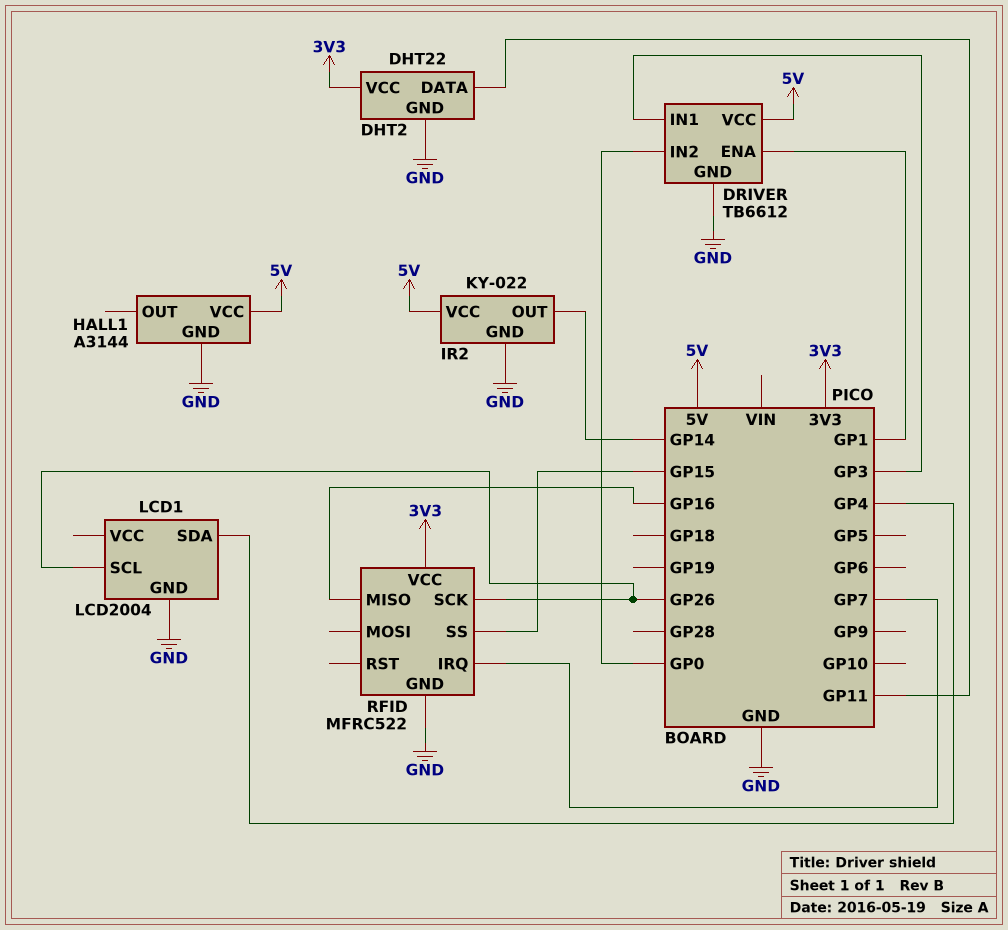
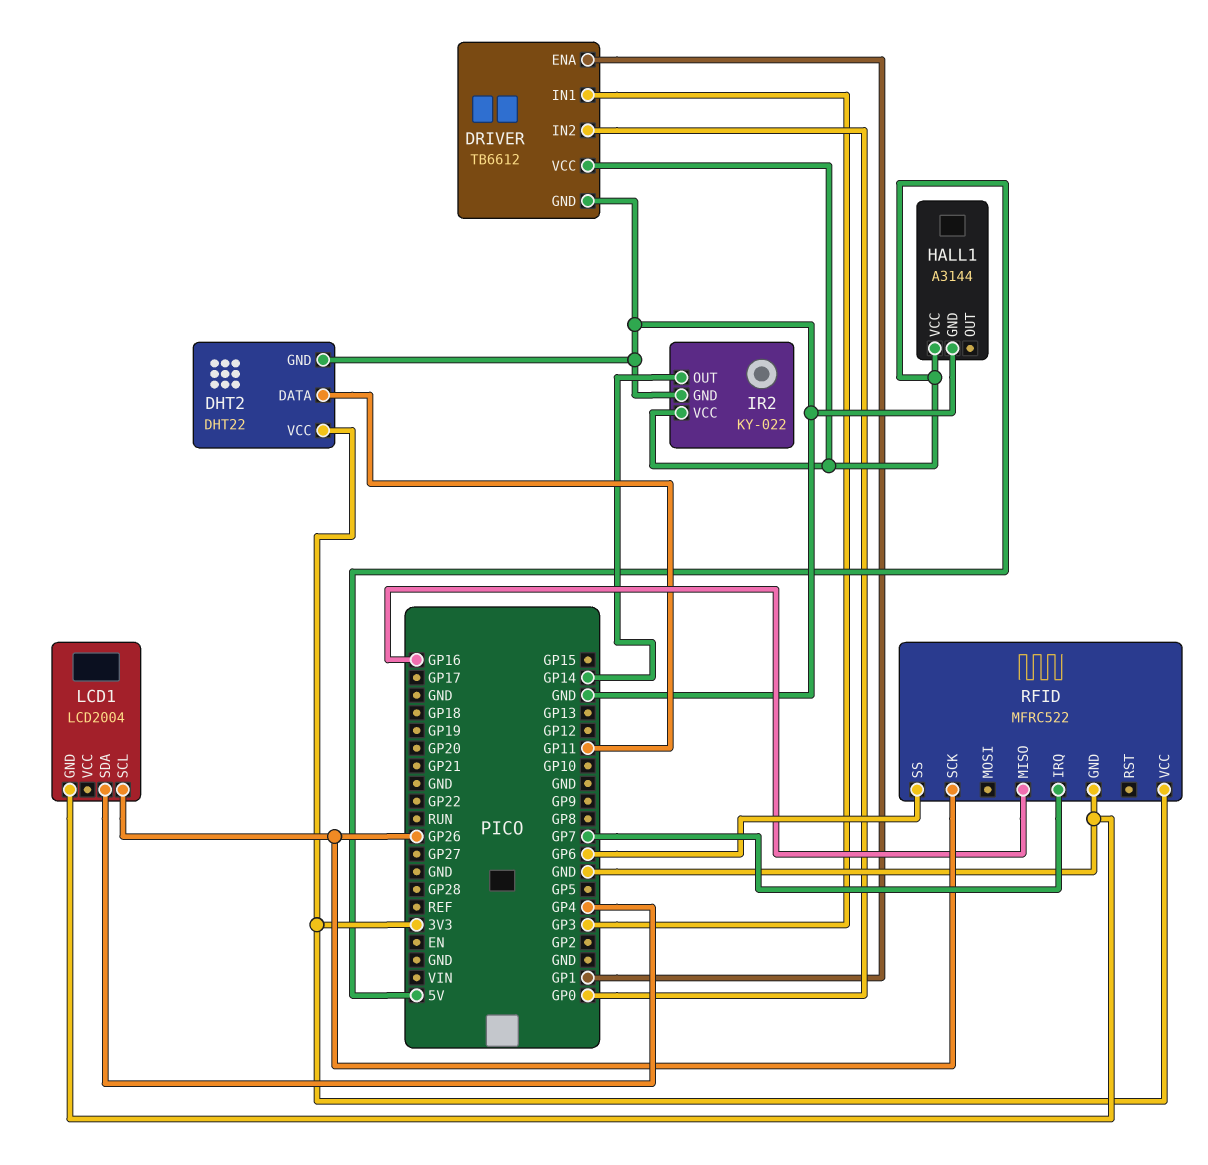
RFID pin SS: GP15 -> GP6

